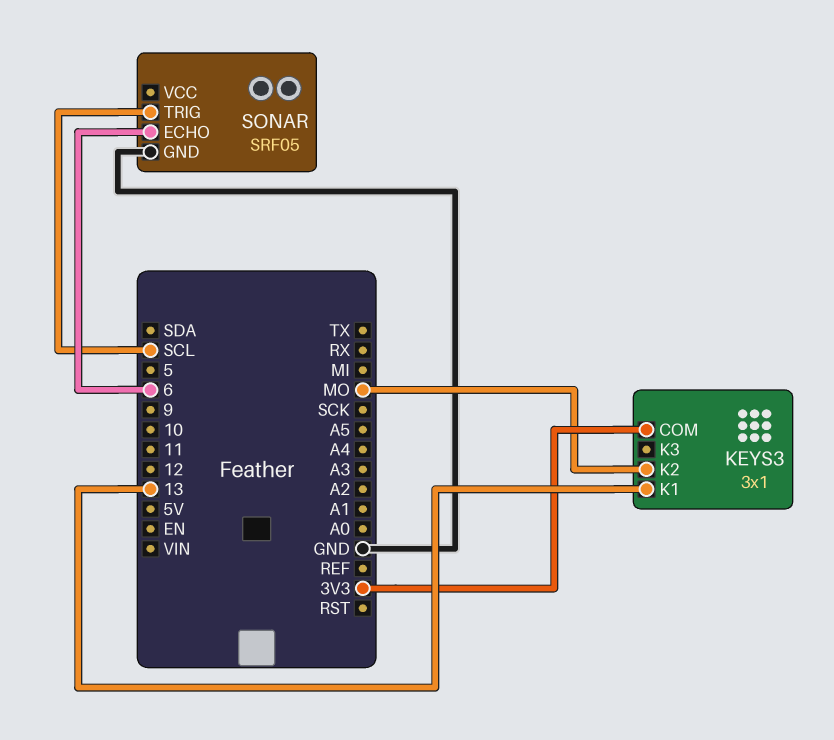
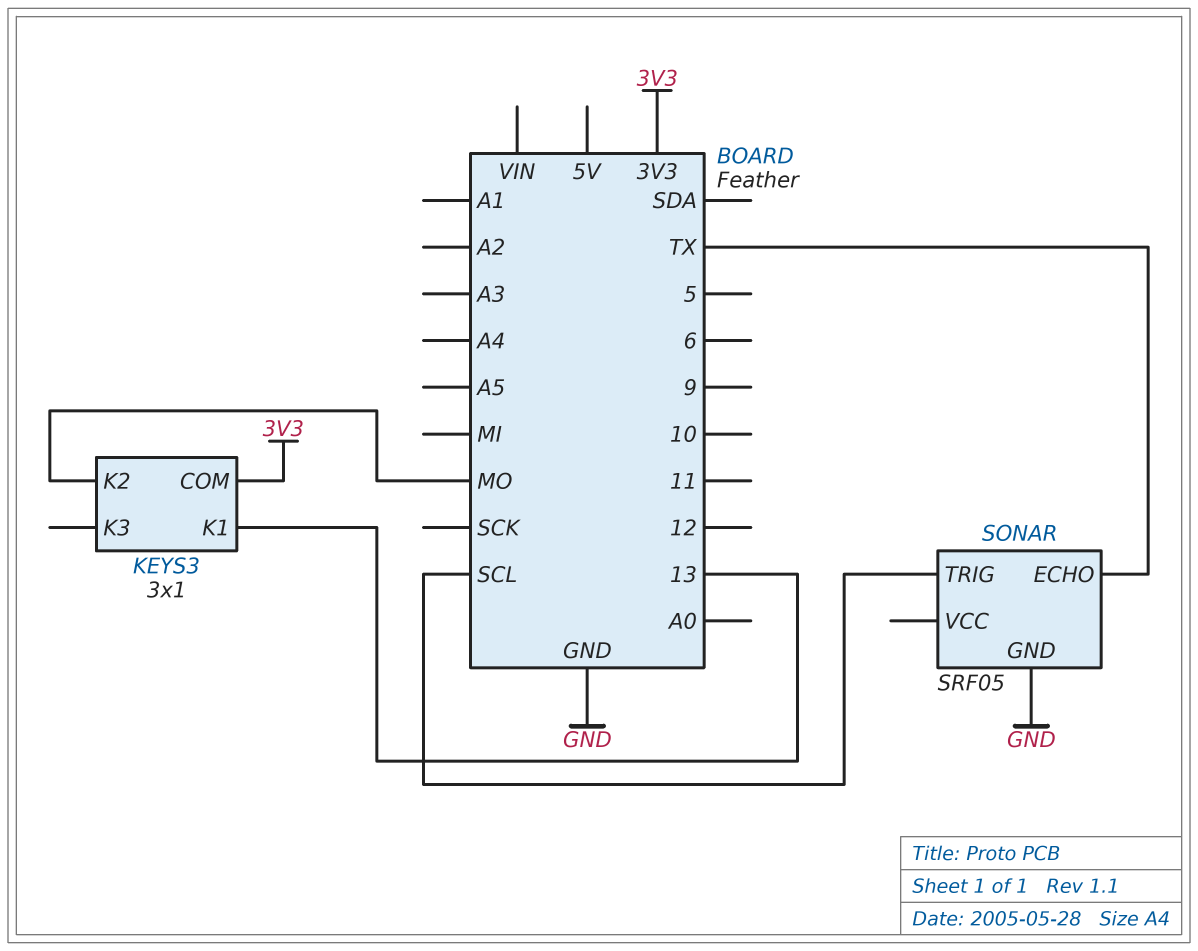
SONAR pin ECHO: 6 -> TX

